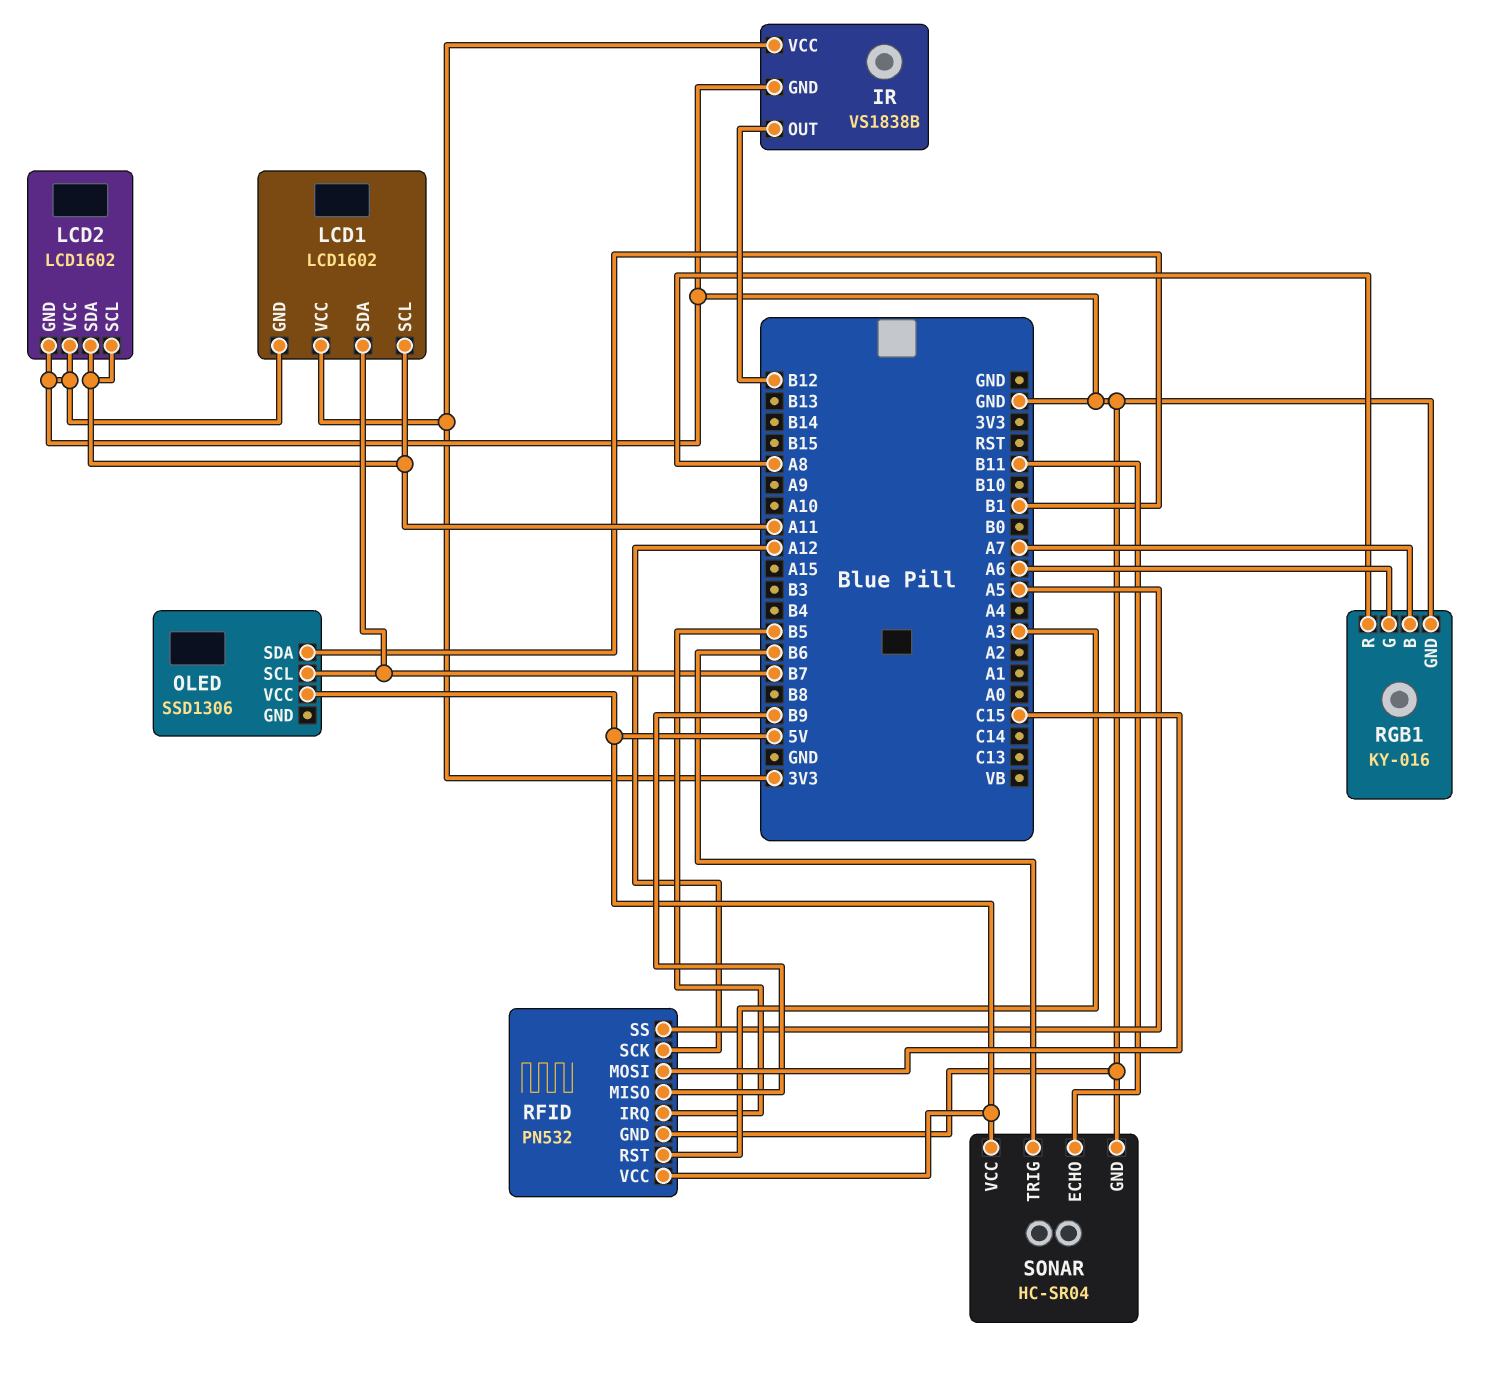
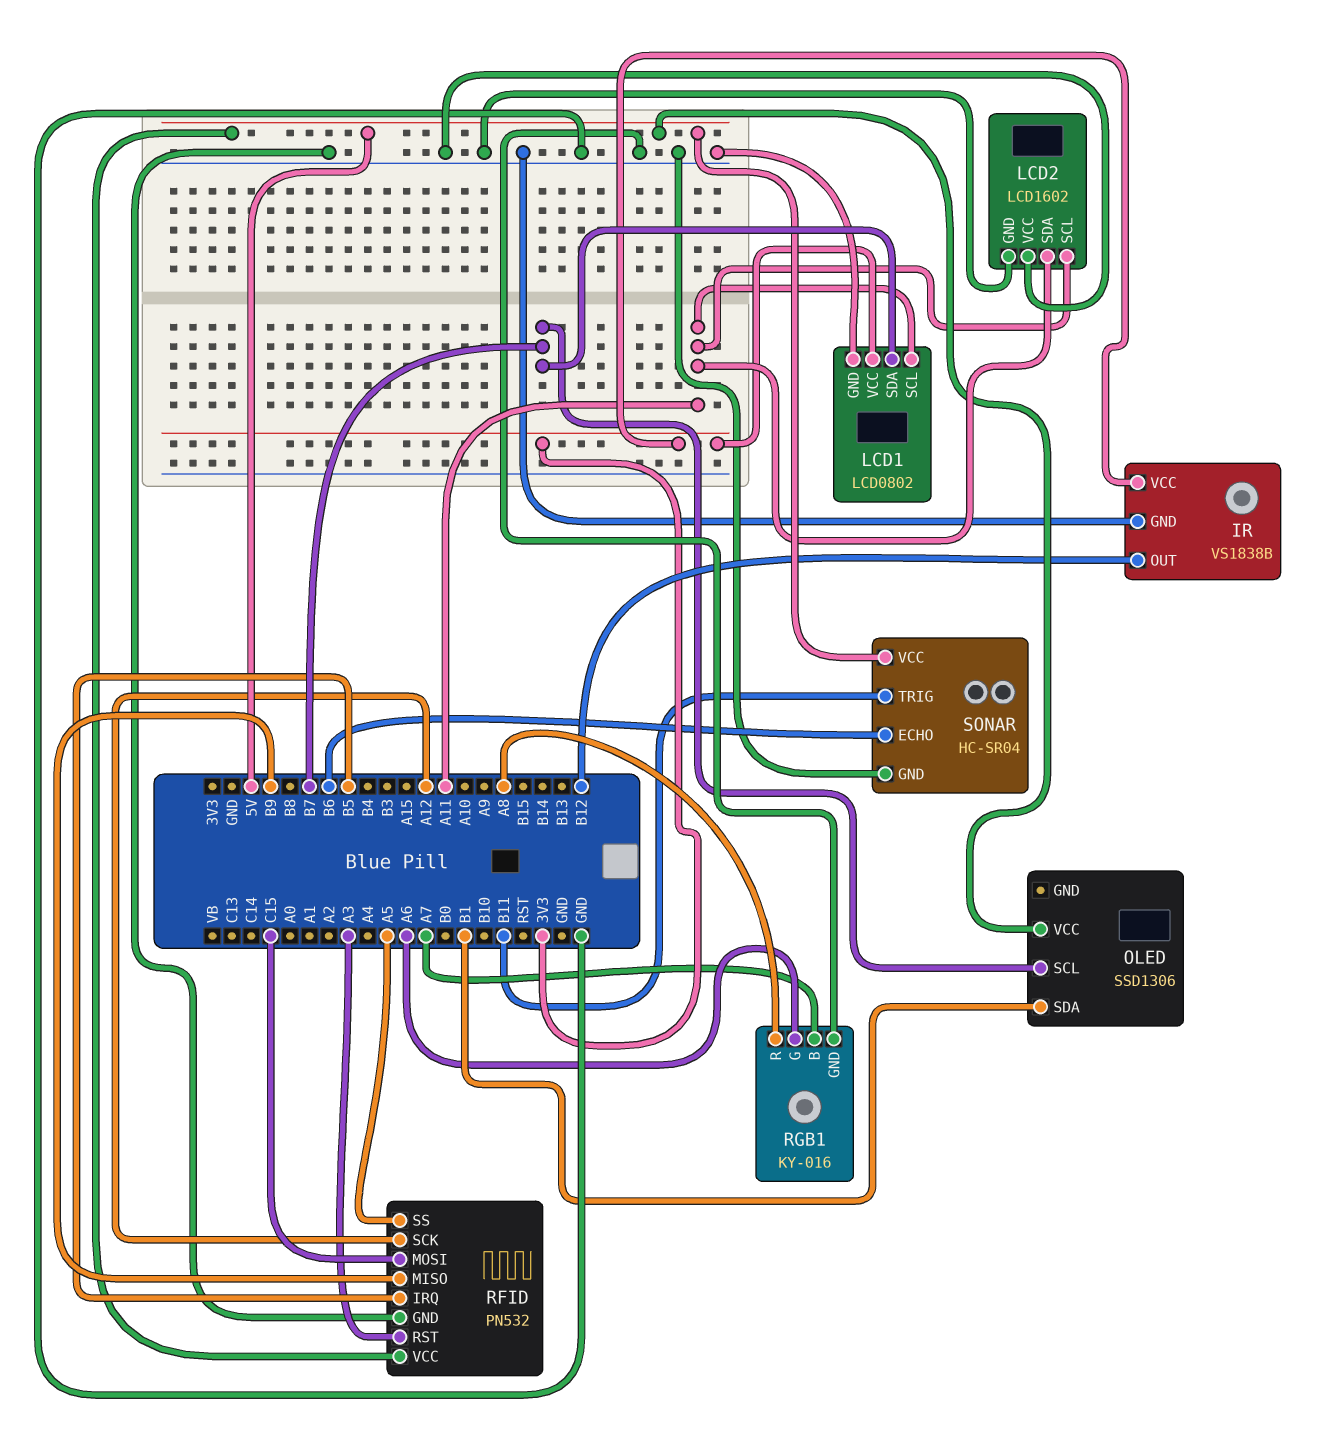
LCD1: LCD1602 -> LCD0802
SONAR pin ECHO: B11 -> B6
SONAR pin TRIG: B6 -> B11

